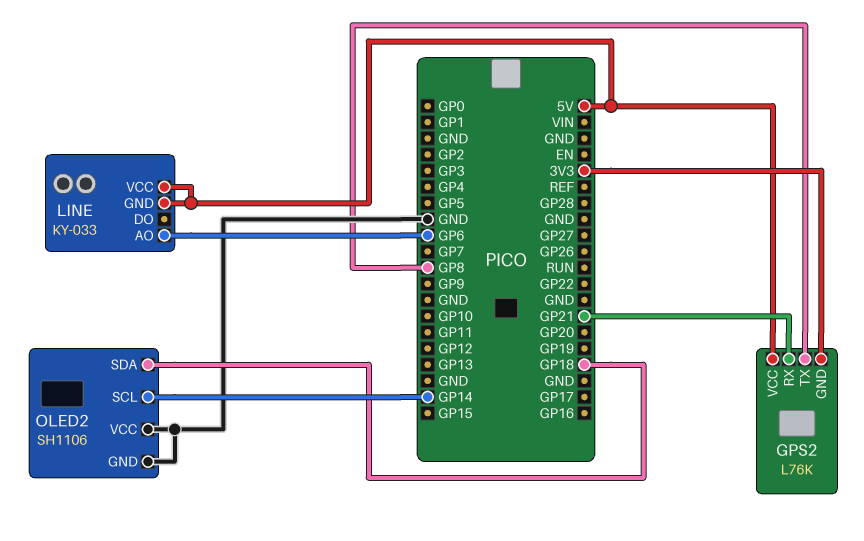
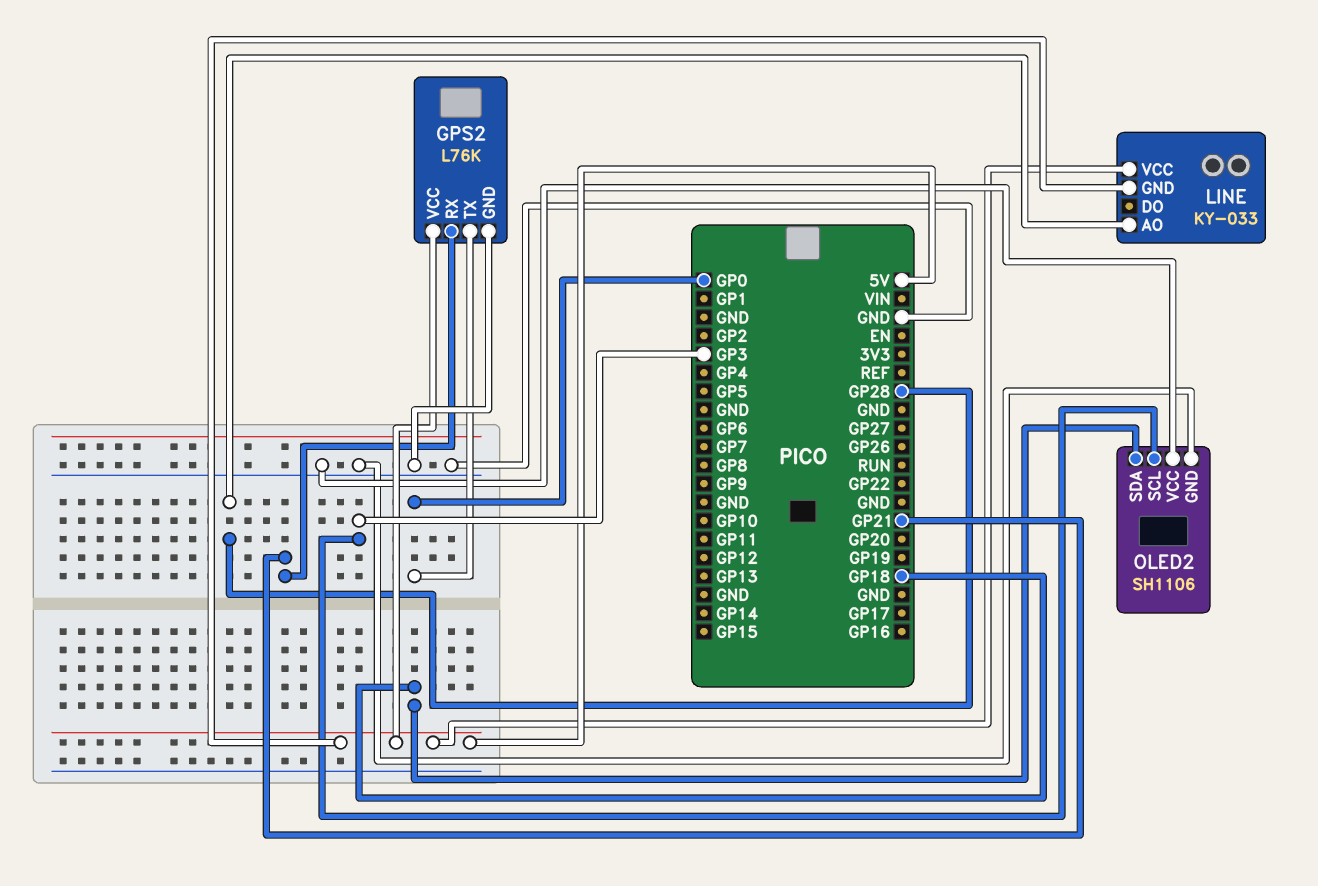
GPS2 pin GND: 3V3 -> GND
GPS2 pin TX: GP8 -> GP0
LINE pin AO: GP6 -> GP28
OLED2 pin SCL: GP14 -> GP3

